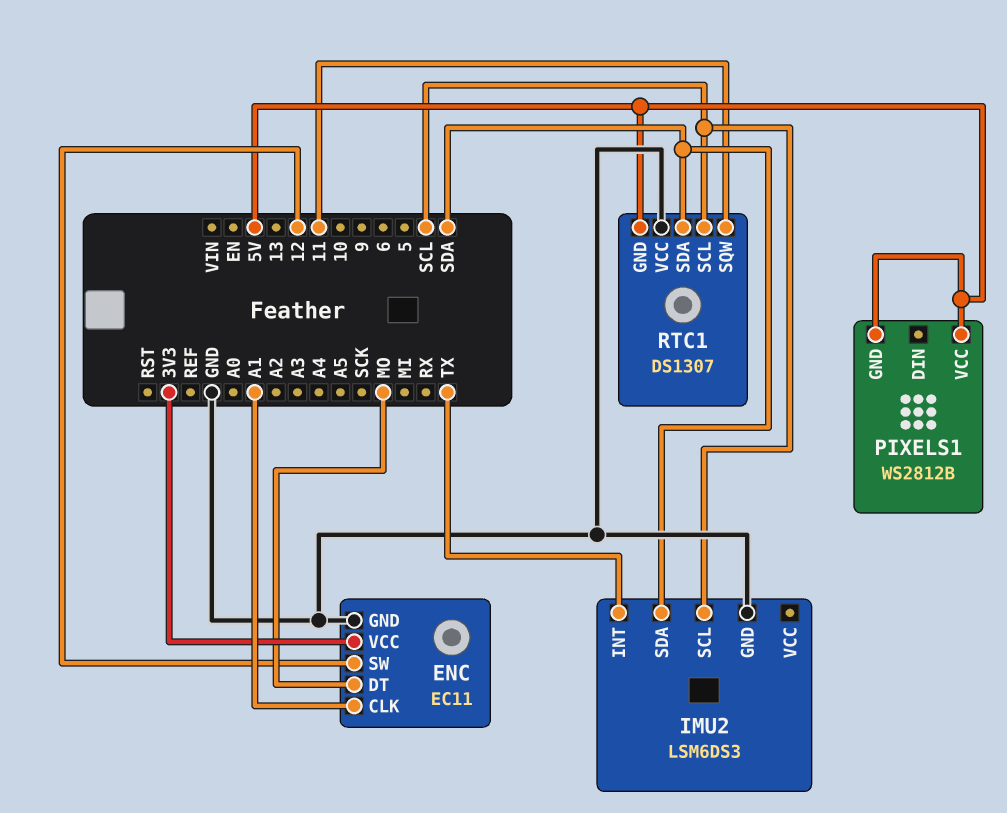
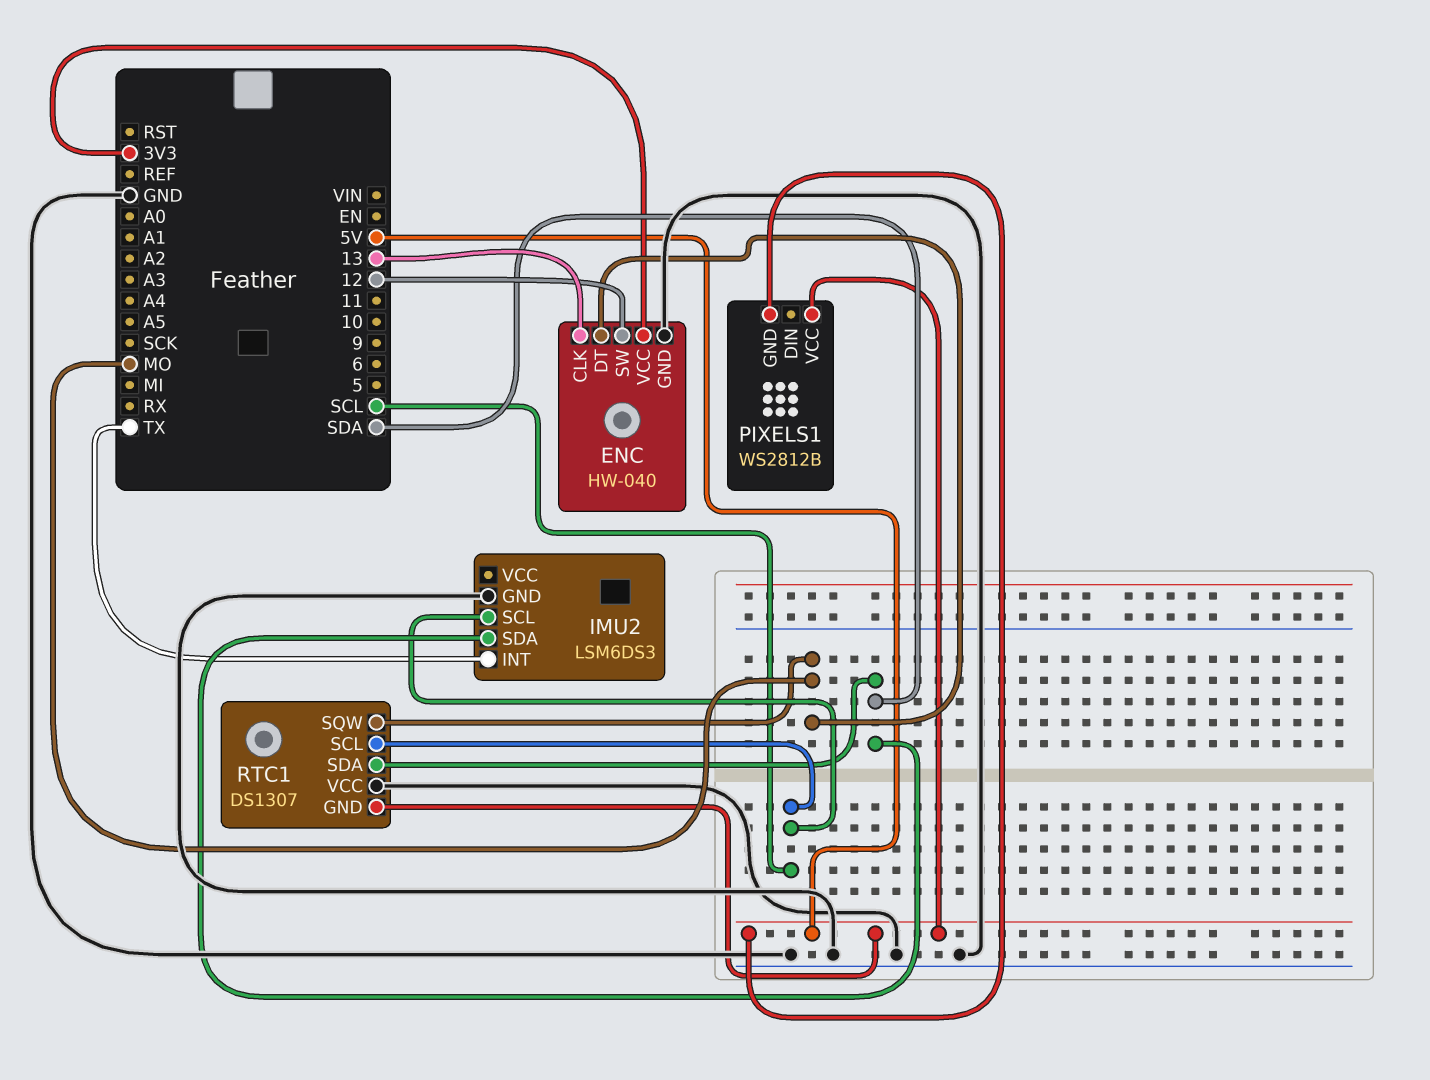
ENC: EC11 -> HW-040
ENC pin CLK: A1 -> 13
RTC1 pin SQW: 11 -> MO

